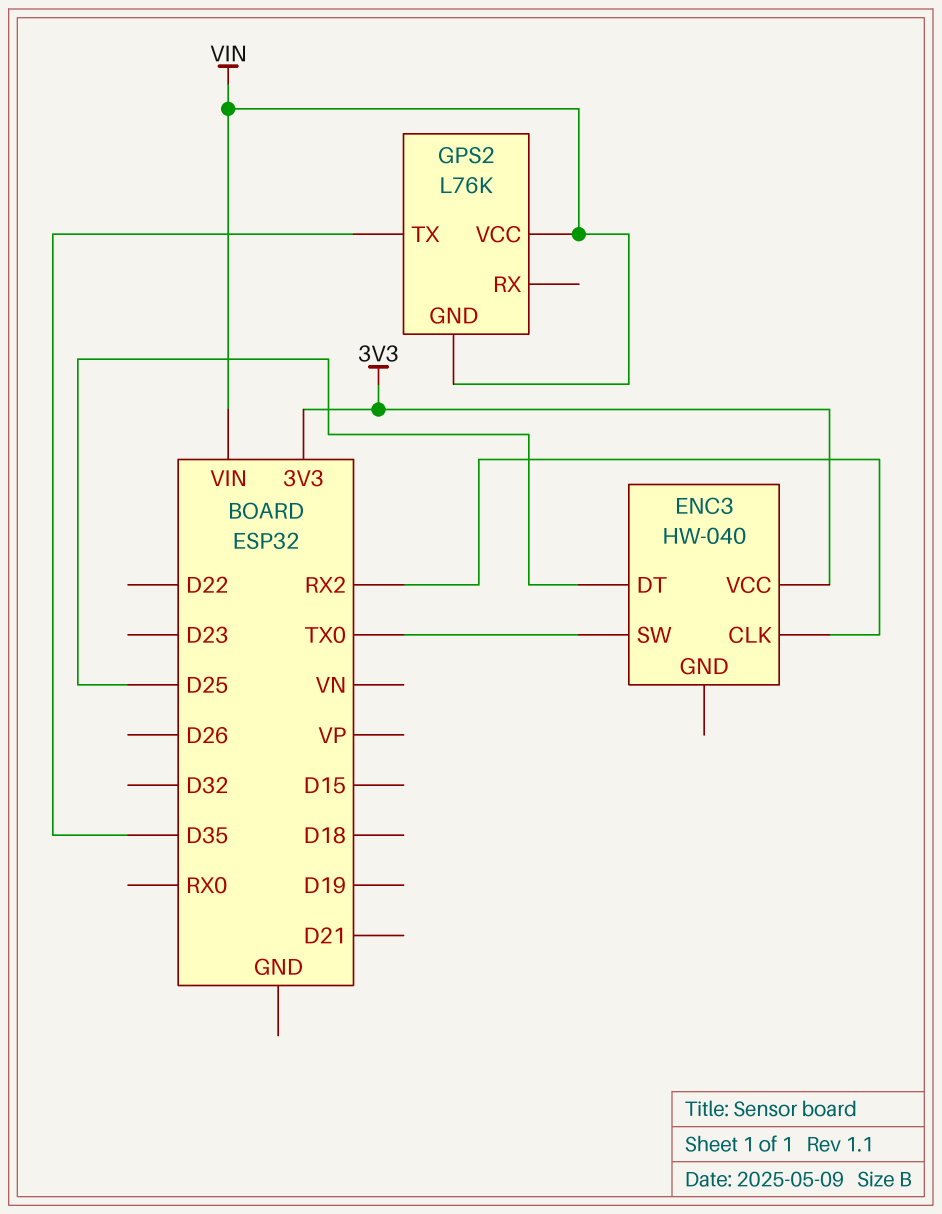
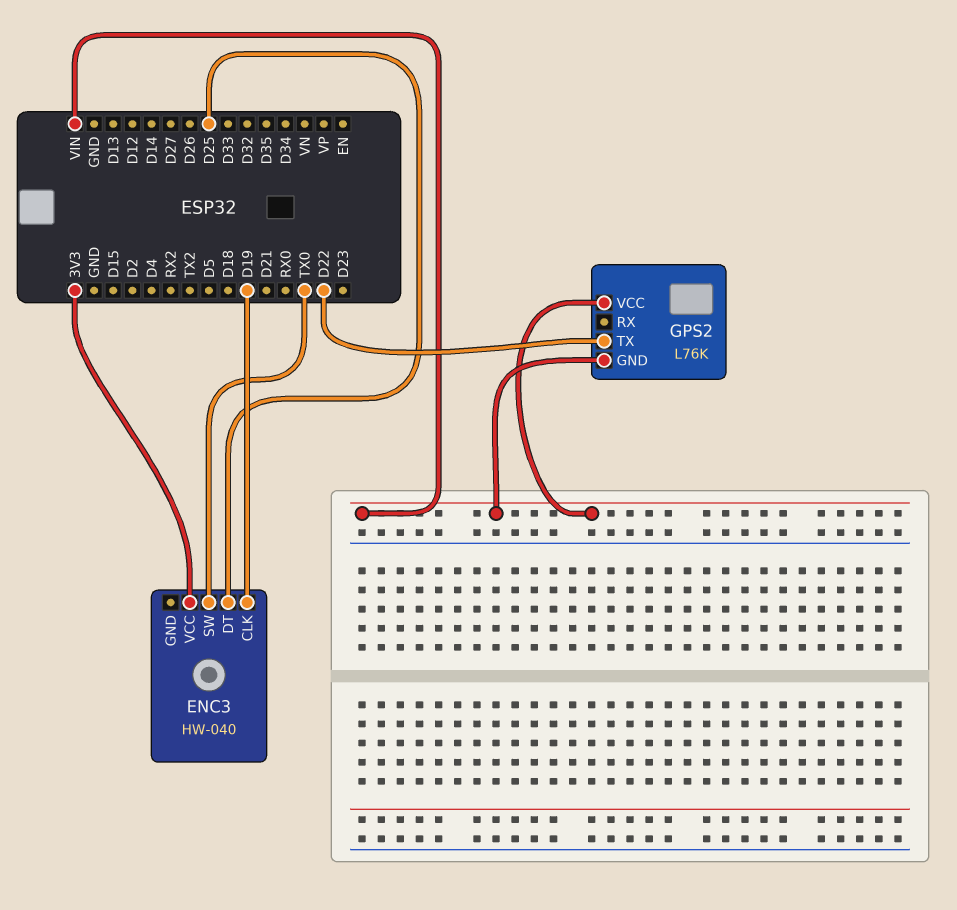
ENC3 pin CLK: RX2 -> D19
GPS2 pin TX: D35 -> D22

